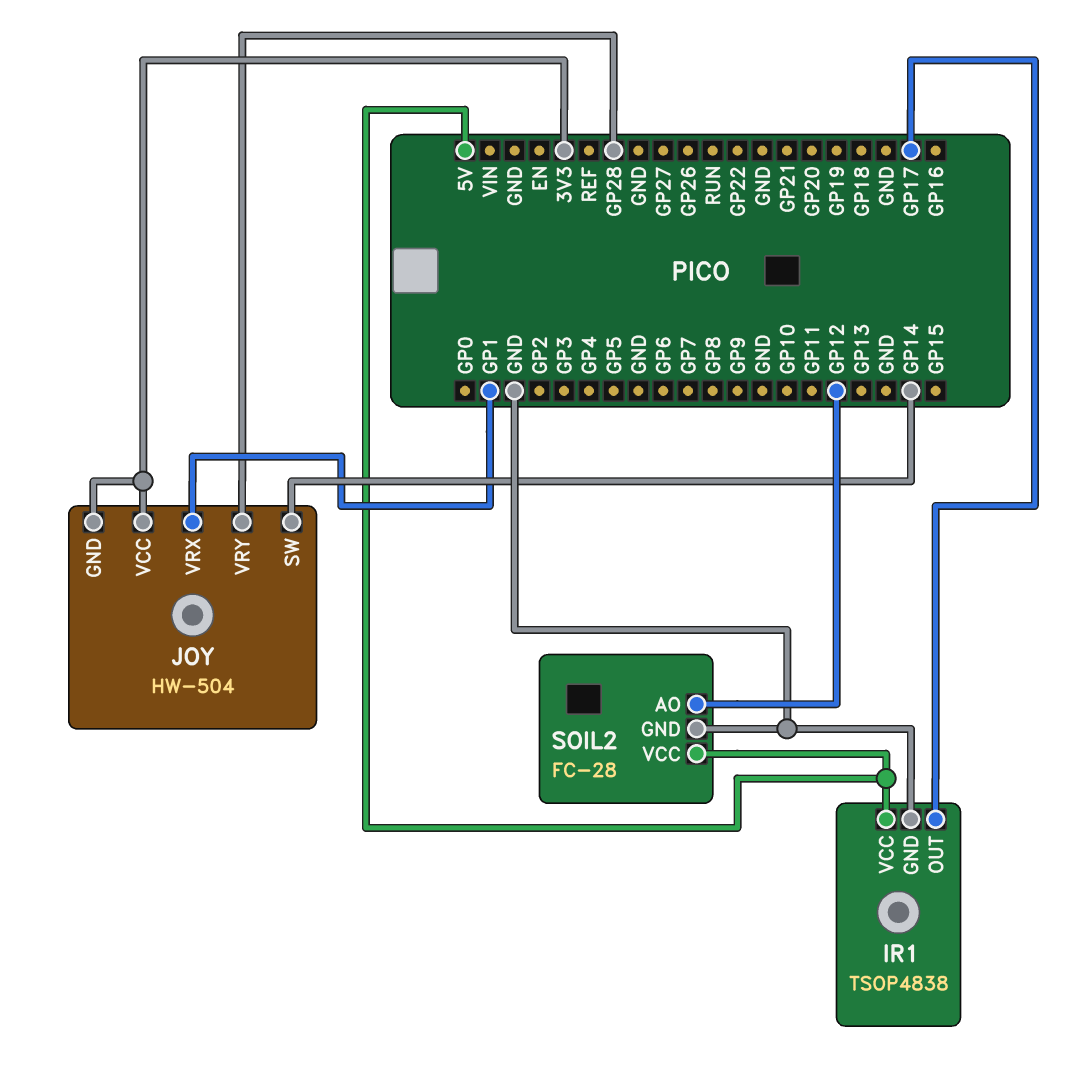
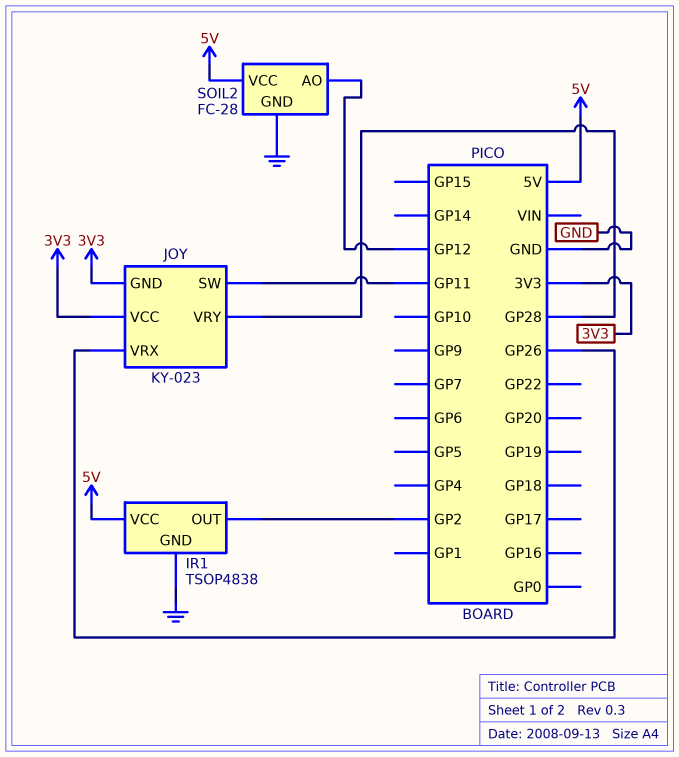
IR1 pin OUT: GP17 -> GP2
JOY: HW-504 -> KY-023
JOY pin SW: GP14 -> GP11
JOY pin VRX: GP1 -> GP26

